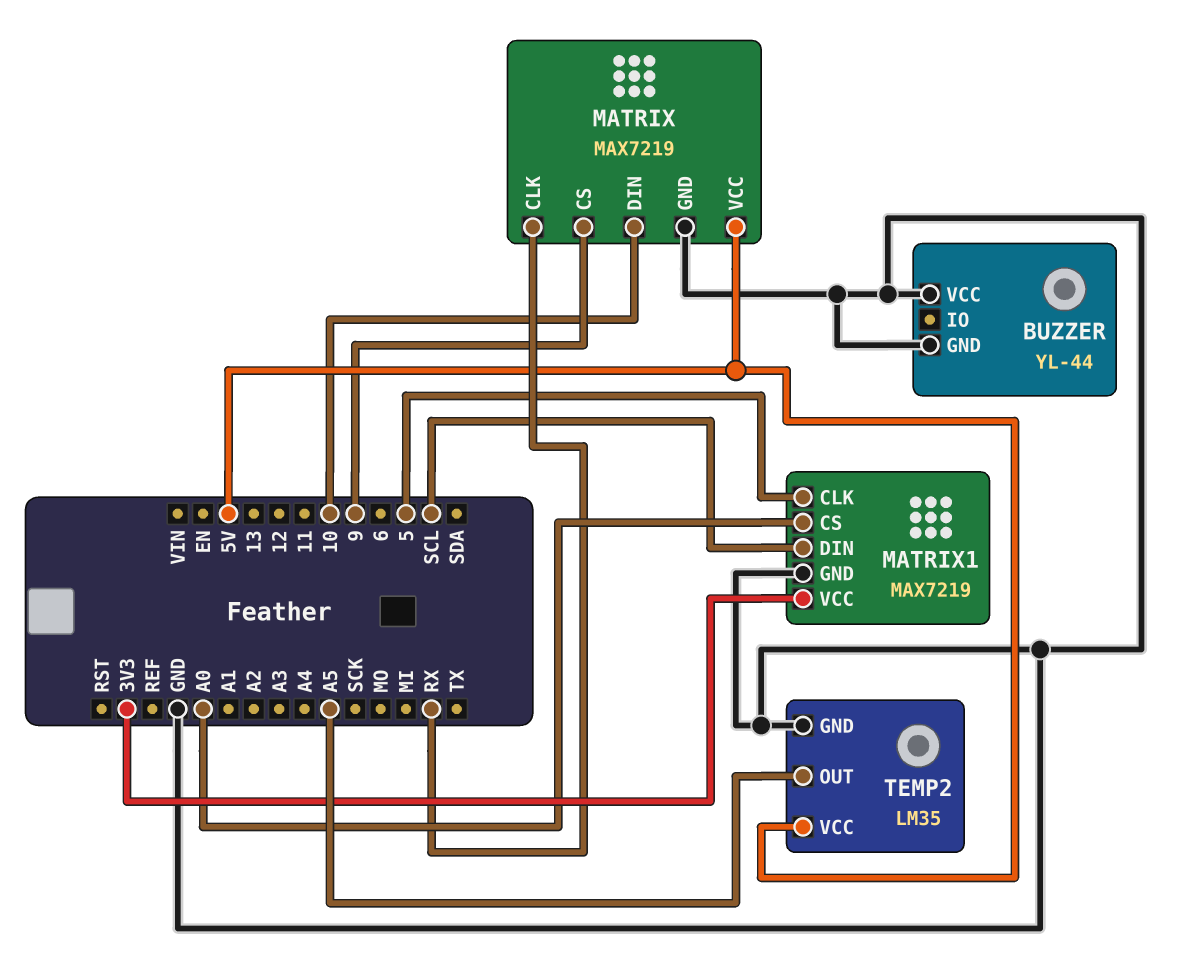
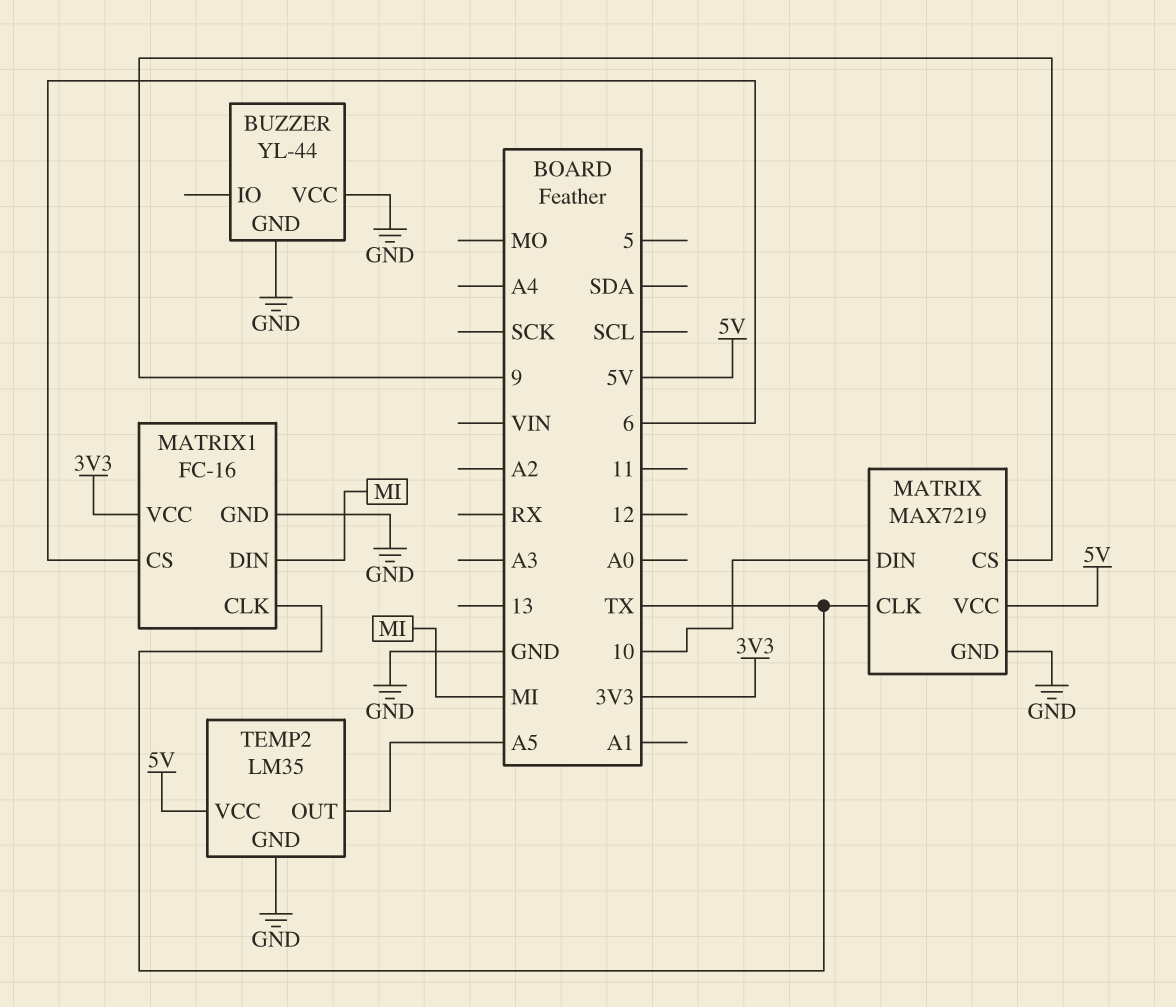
MATRIX pin CLK: RX -> TX
MATRIX1: MAX7219 -> FC-16
MATRIX1 pin CLK: 5 -> TX
MATRIX1 pin CS: A0 -> 6
MATRIX1 pin DIN: SCL -> MI

